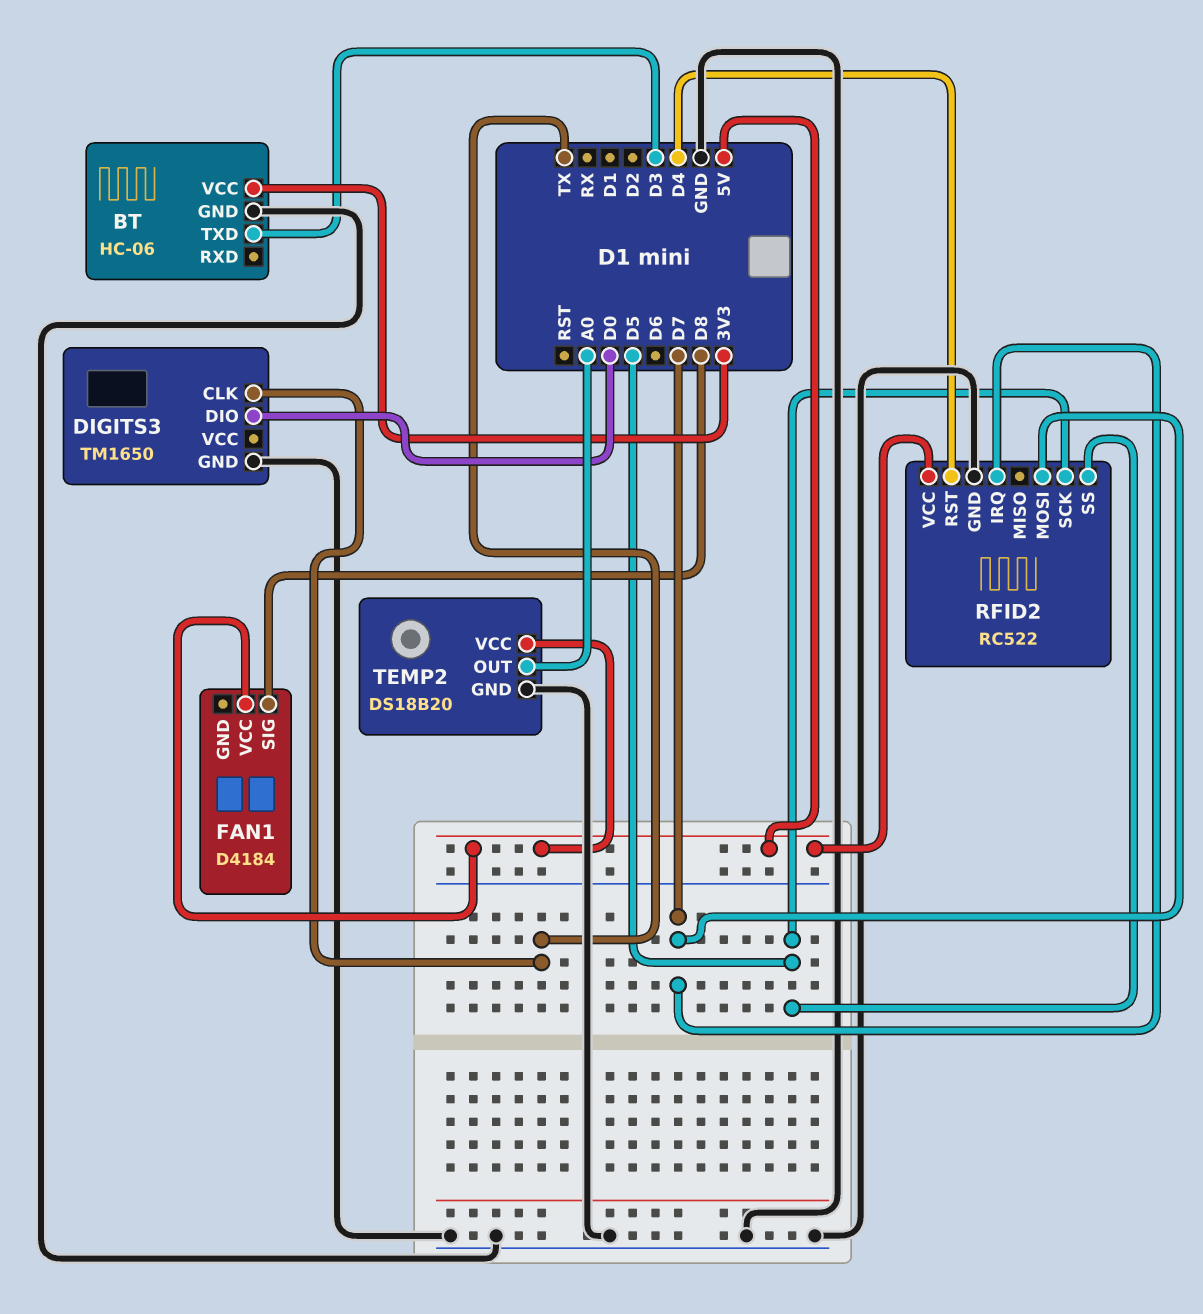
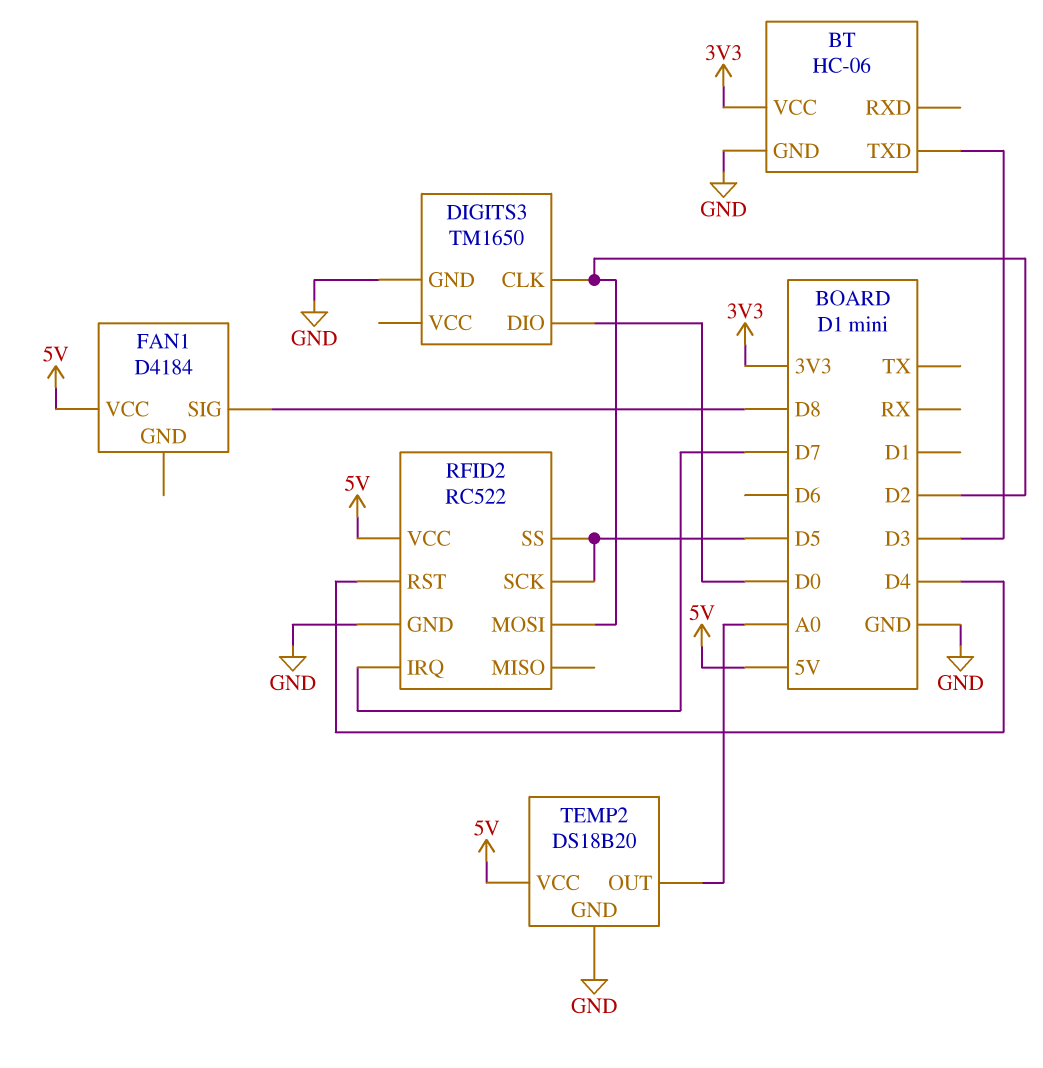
DIGITS3 pin CLK: TX -> D2
RFID2 pin MOSI: D7 -> D2

